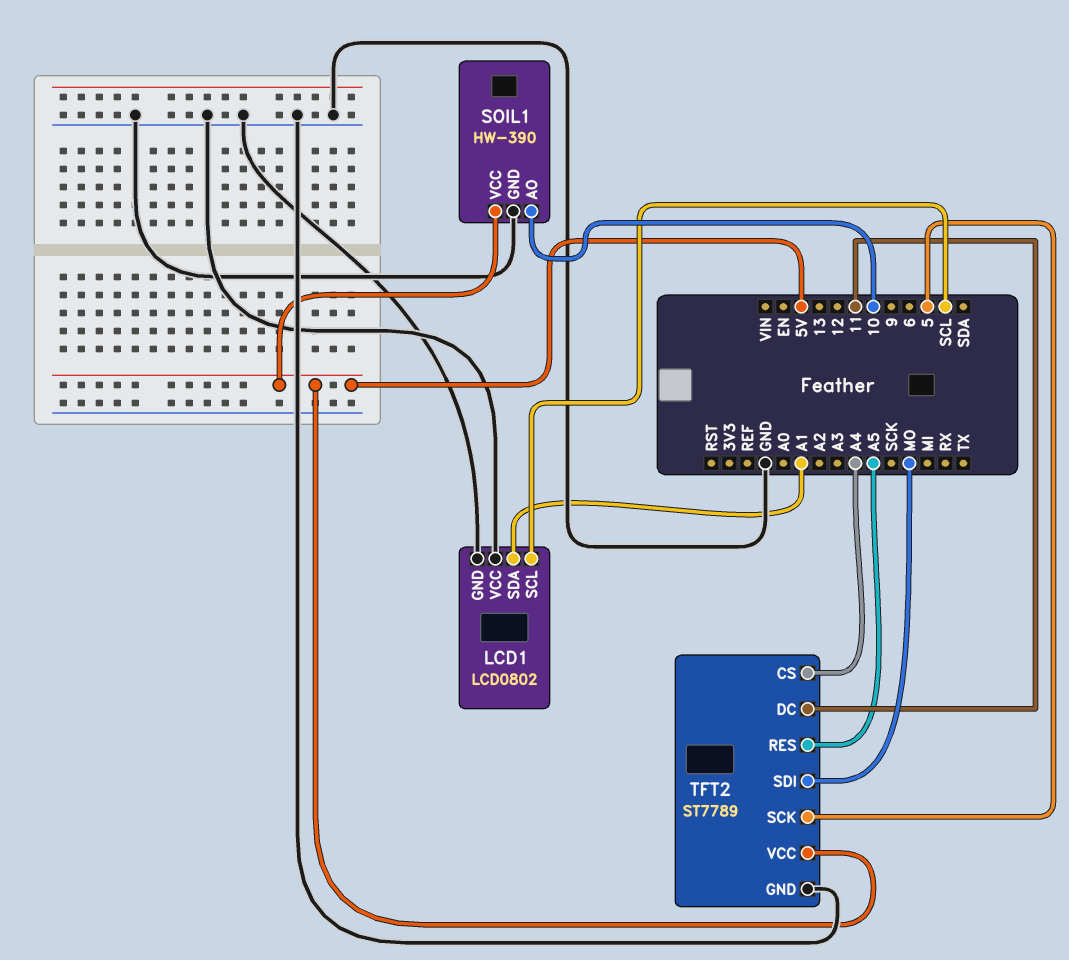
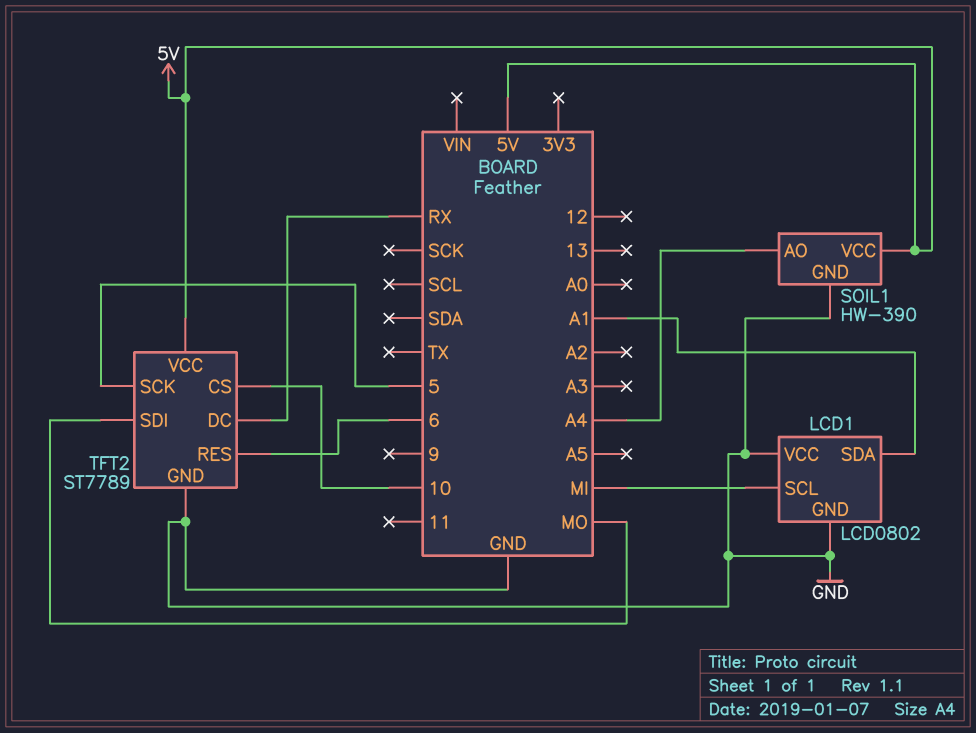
LCD1 pin SCL: SCL -> MI
SOIL1 pin AO: 10 -> A4
TFT2 pin CS: A4 -> 10
TFT2 pin DC: 11 -> RX
TFT2 pin RES: A5 -> 6

